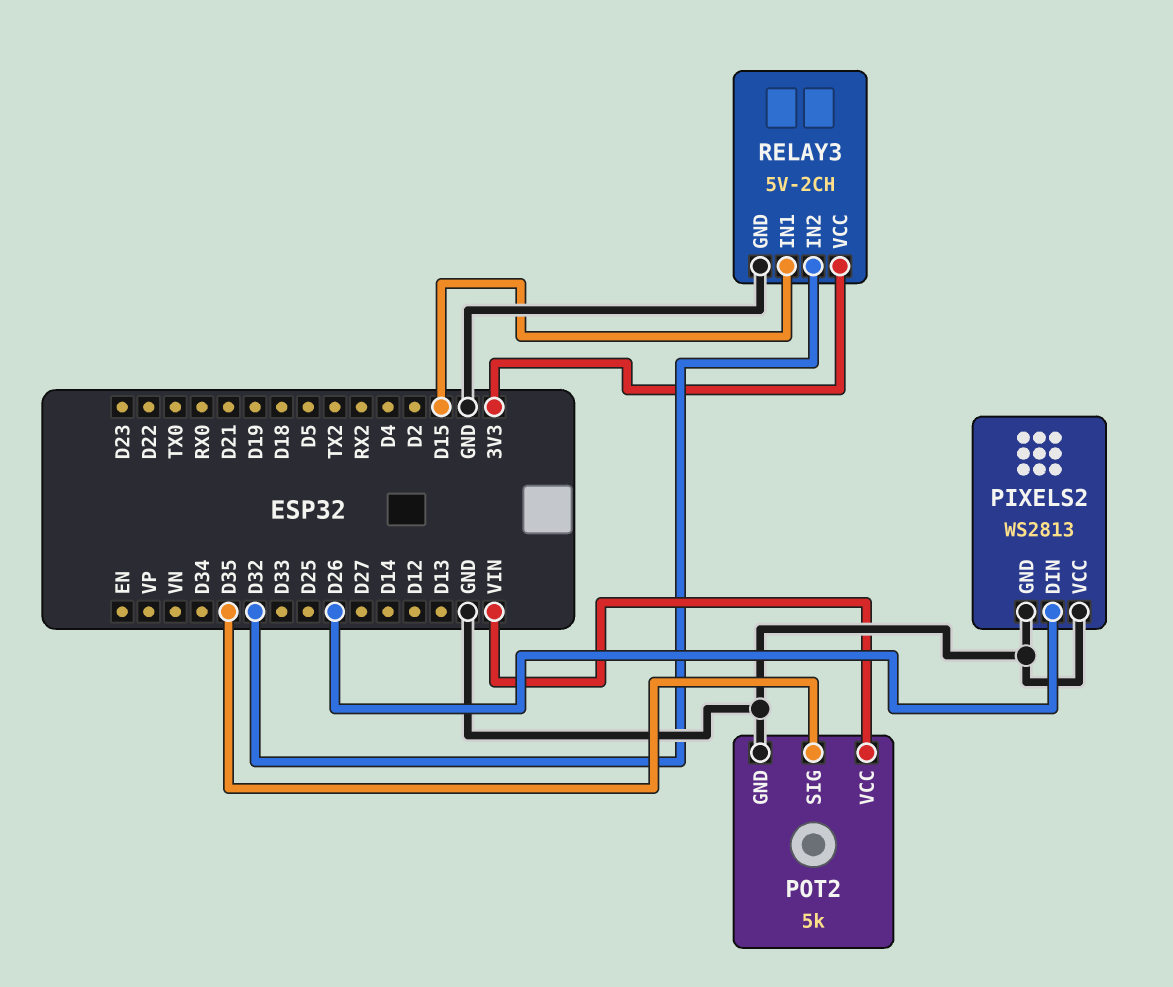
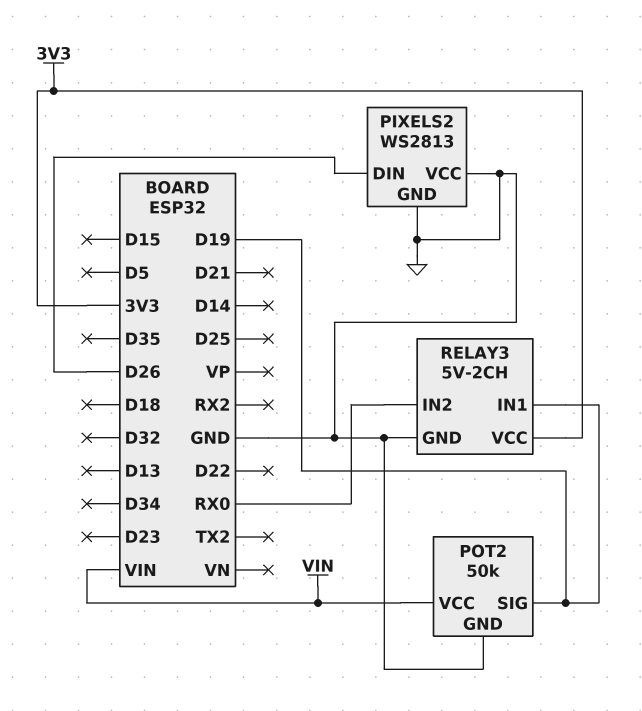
POT2: 5k -> 50k
POT2 pin SIG: D35 -> D19
RELAY3 pin IN1: D15 -> D19
RELAY3 pin IN2: D32 -> RX0

